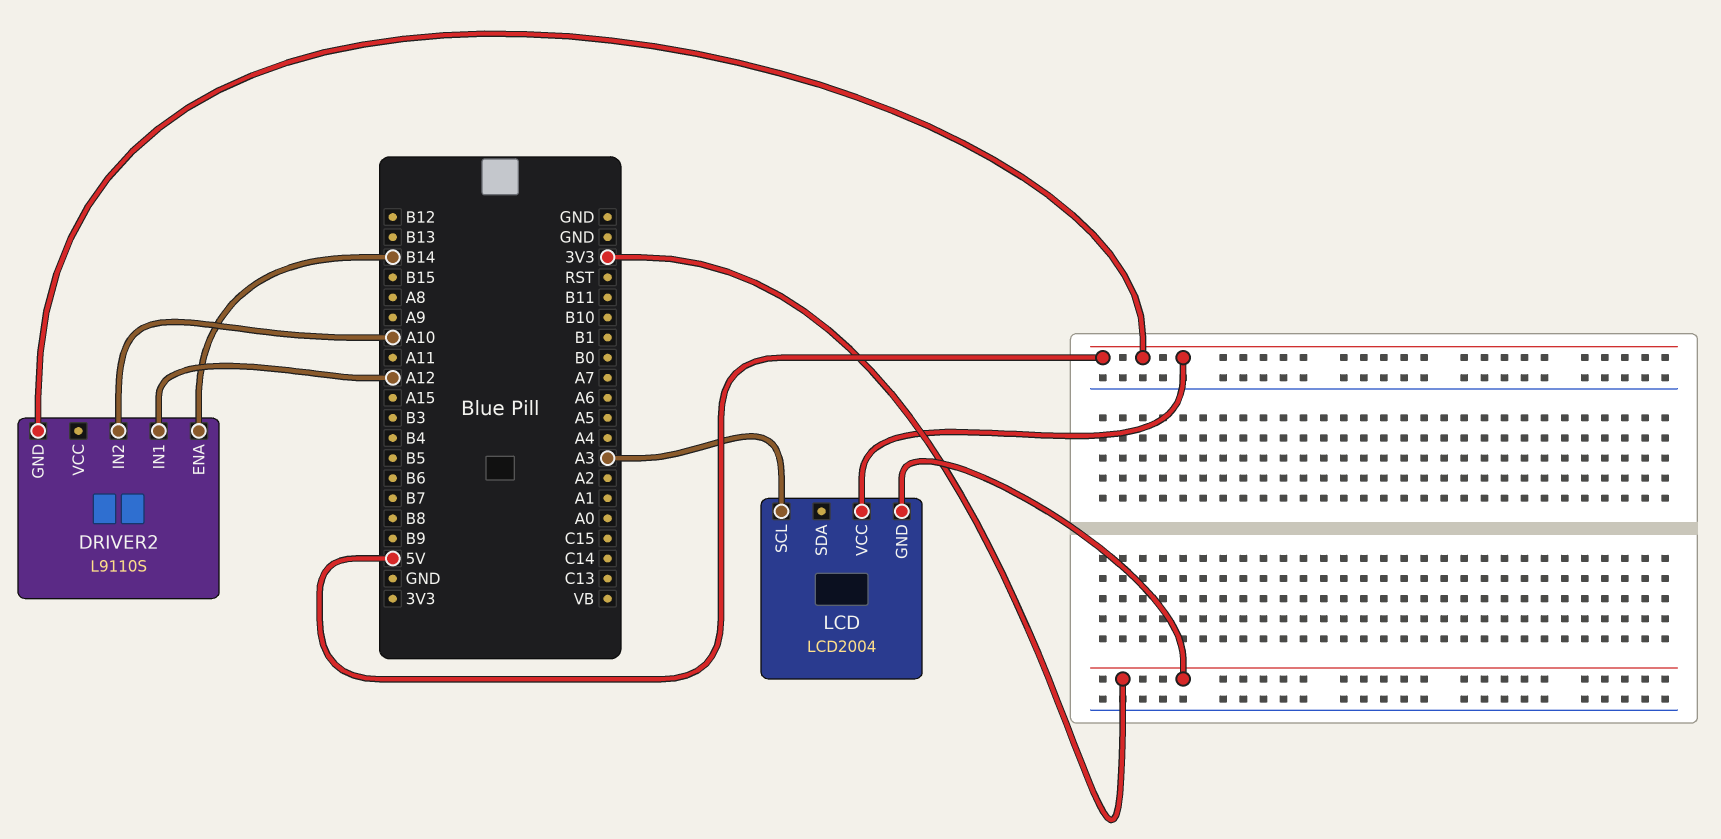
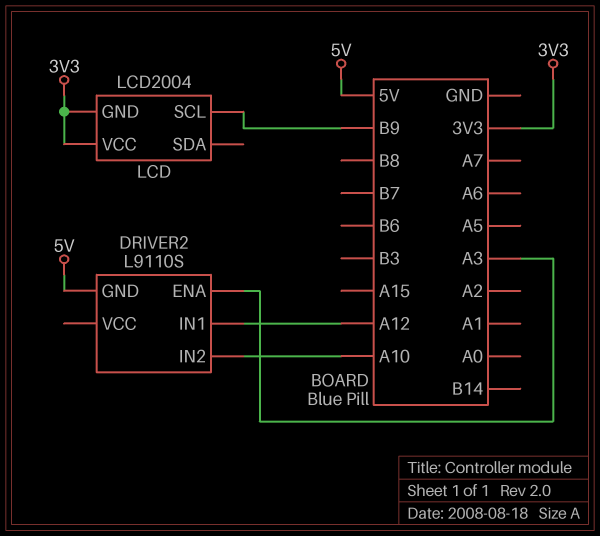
DRIVER2 pin ENA: B14 -> A3
LCD pin SCL: A3 -> B9
LCD pin VCC: 5V -> 3V3

